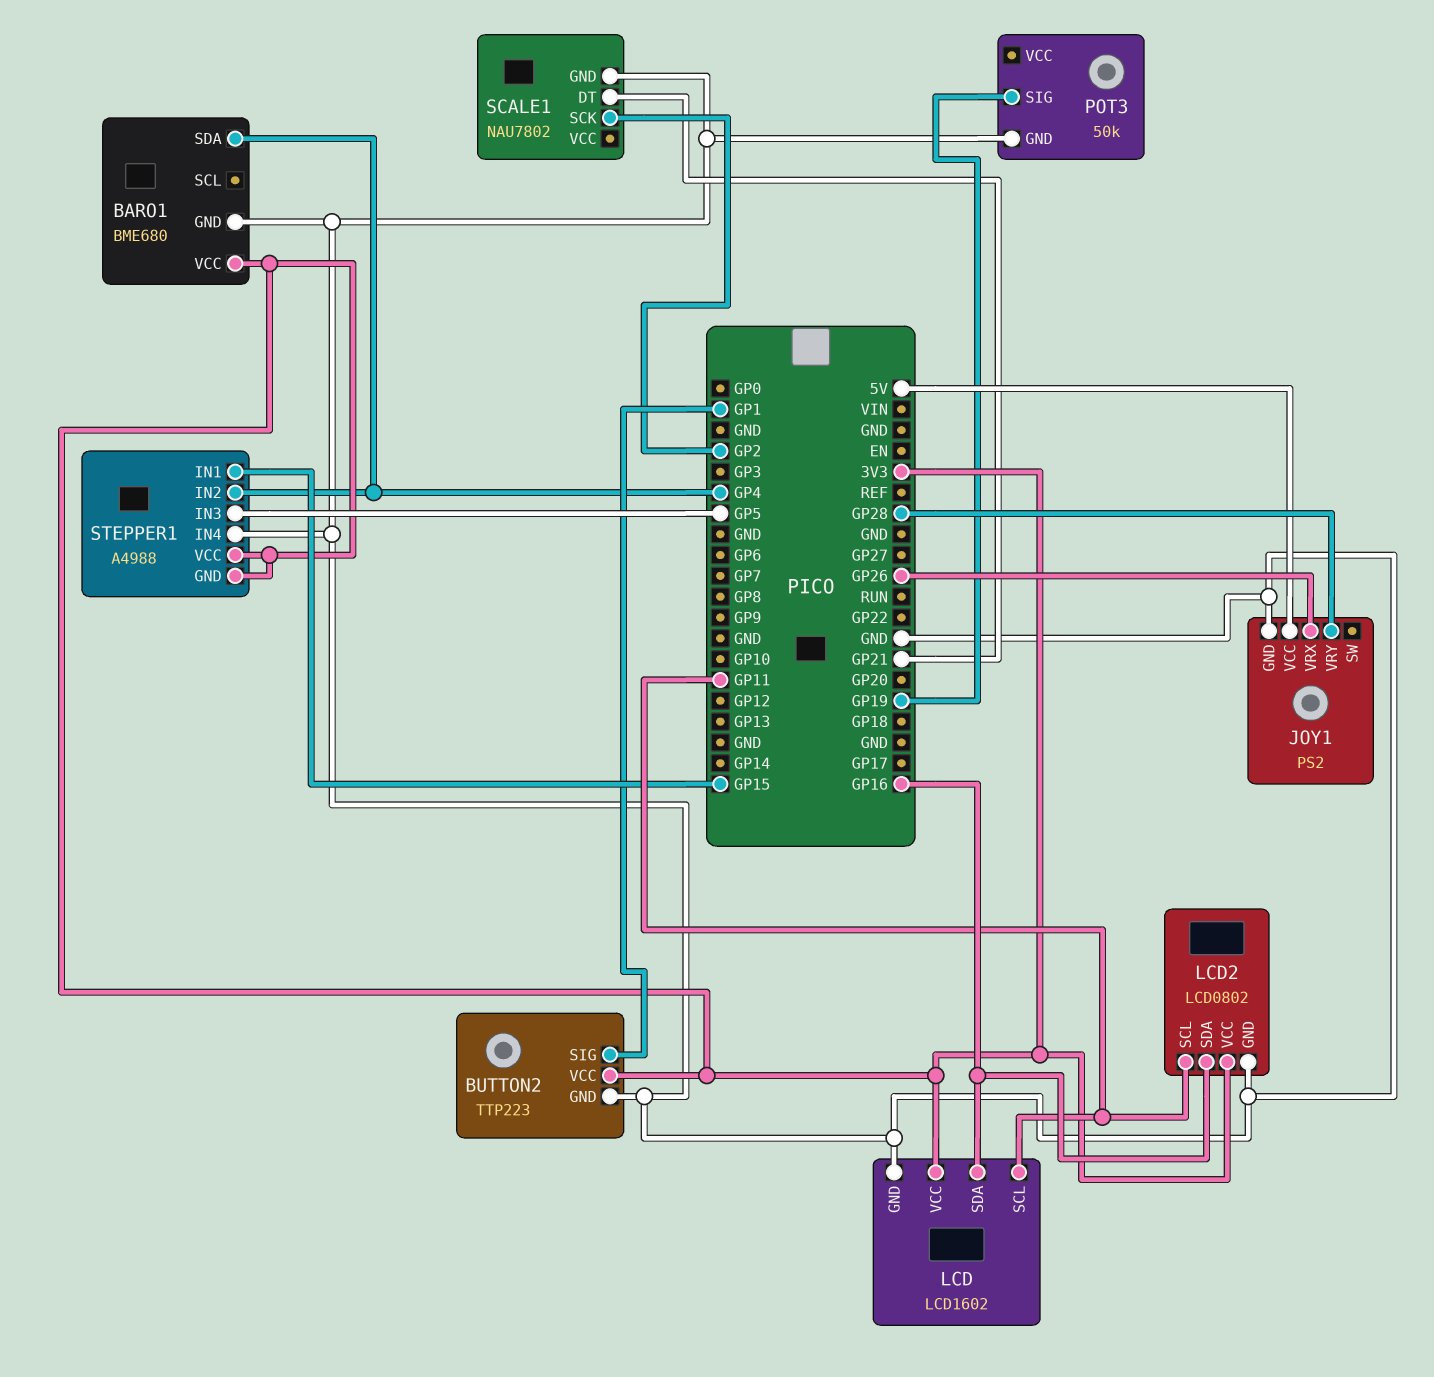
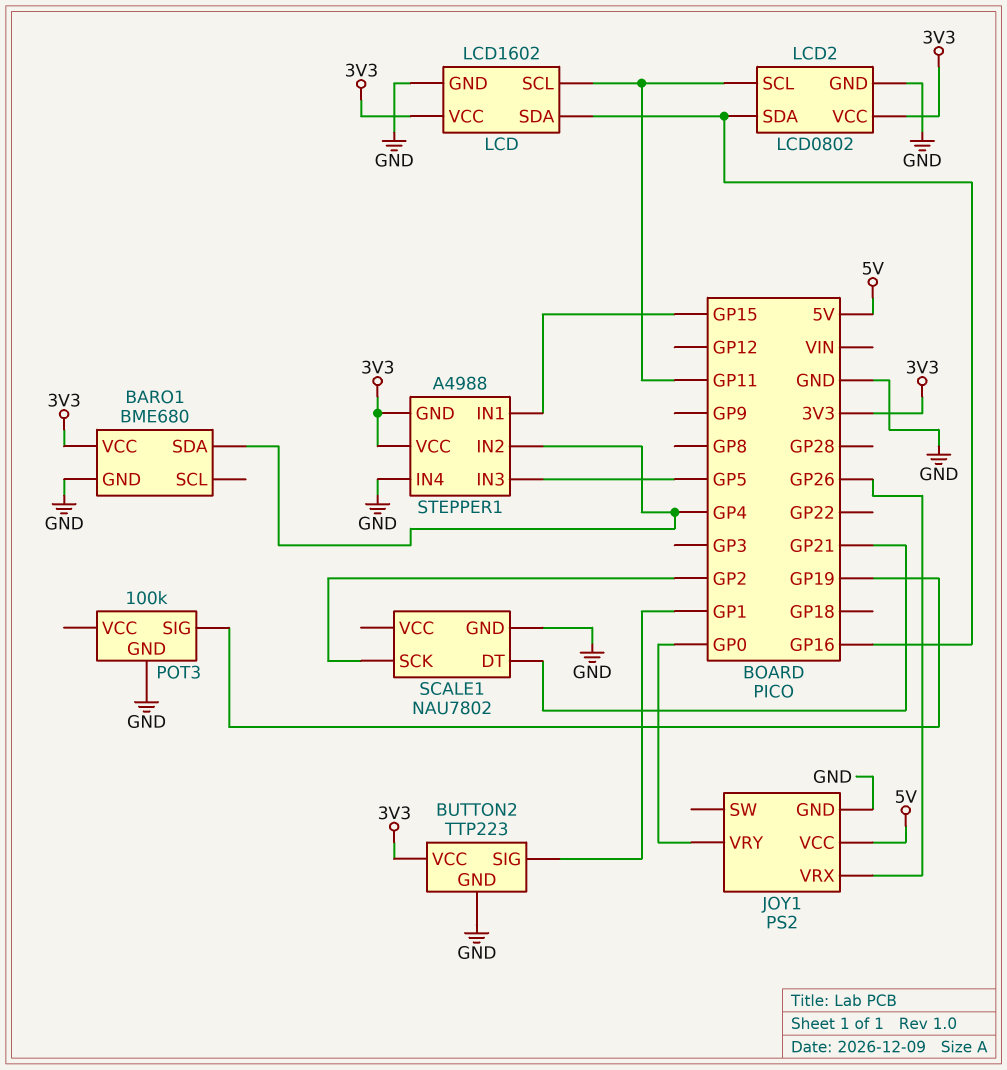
JOY1 pin VRY: GP28 -> GP0
POT3: 50k -> 100k

